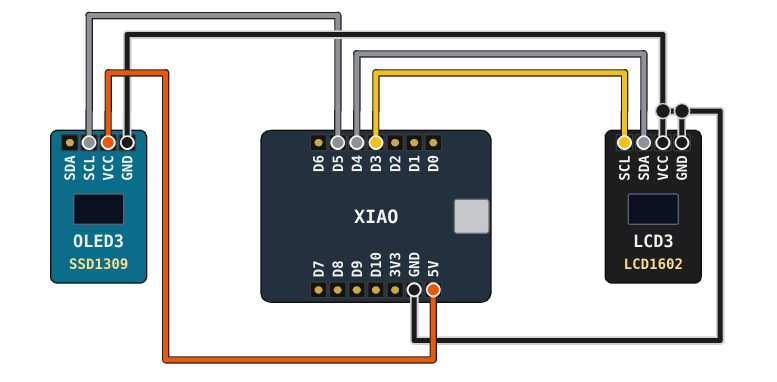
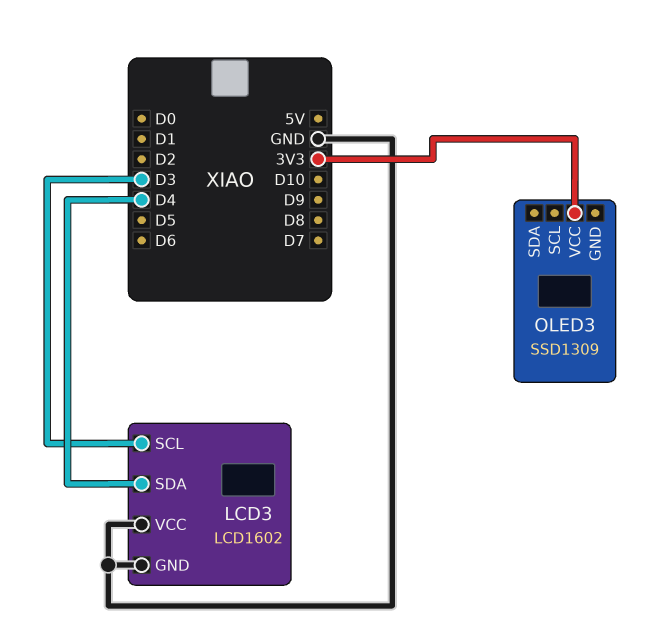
OLED3 pin GND: GND -> none
OLED3 pin SCL: D5 -> none
OLED3 pin VCC: 5V -> 3V3

